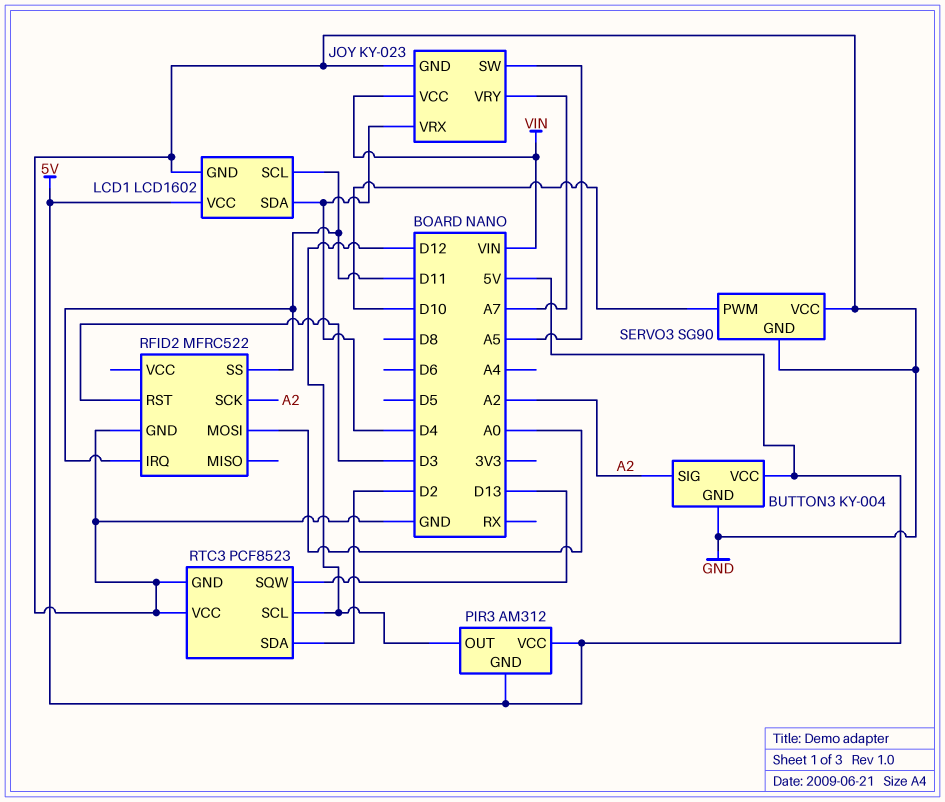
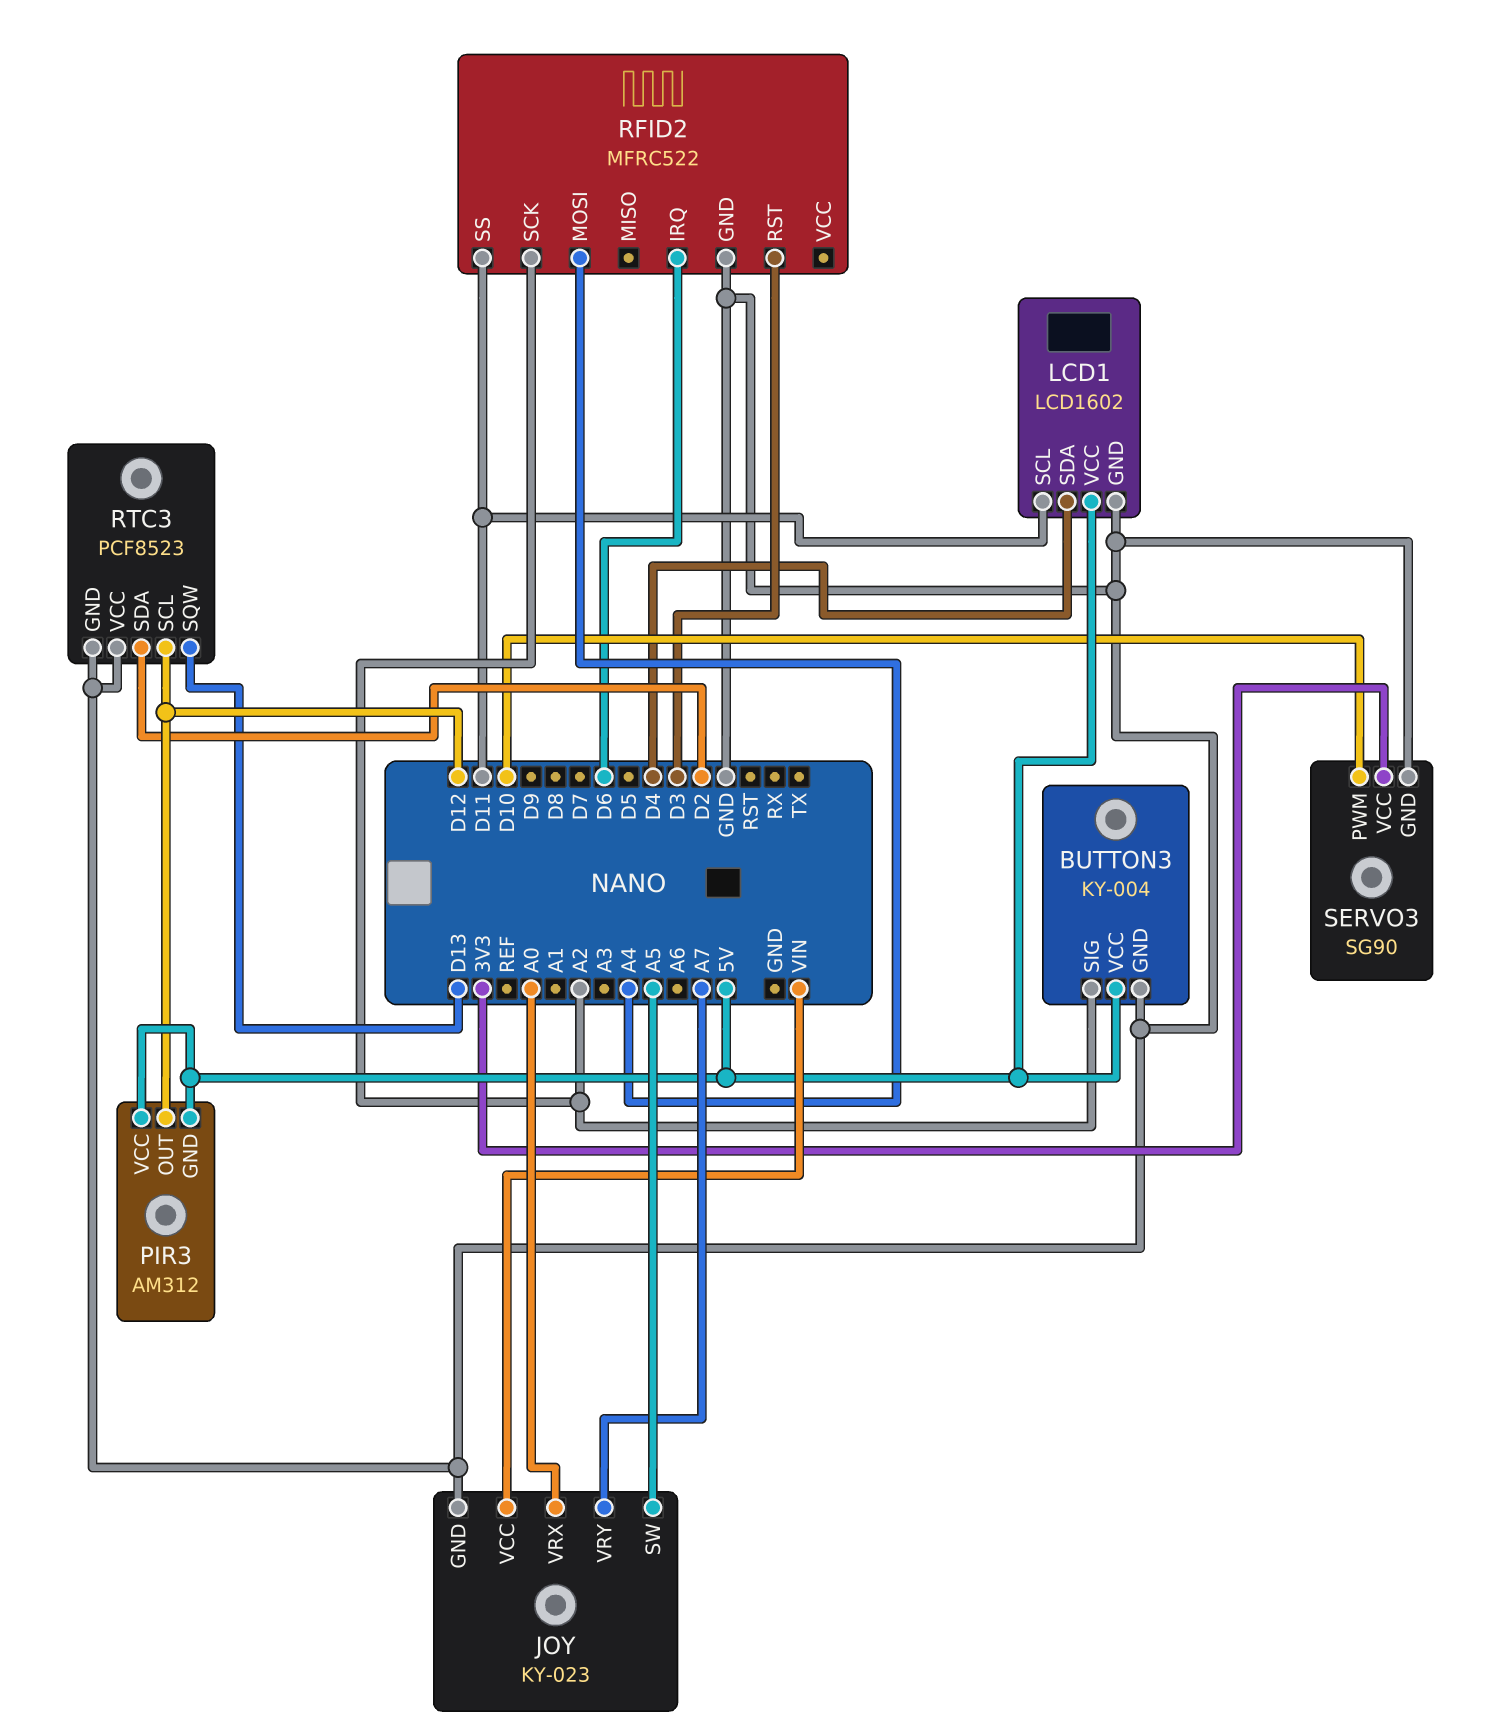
JOY pin VRX: D4 -> A0
RFID2 pin IRQ: D11 -> D6
RFID2 pin MOSI: A0 -> A4
SERVO3 pin VCC: GND -> 3V3

